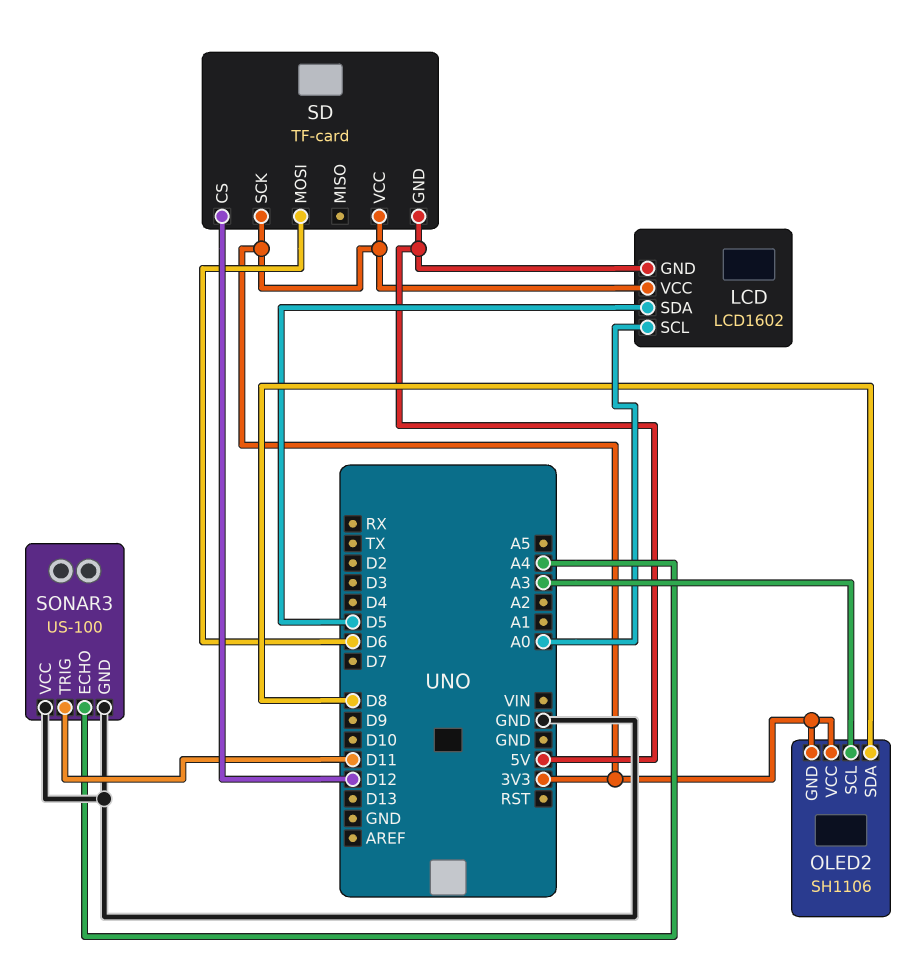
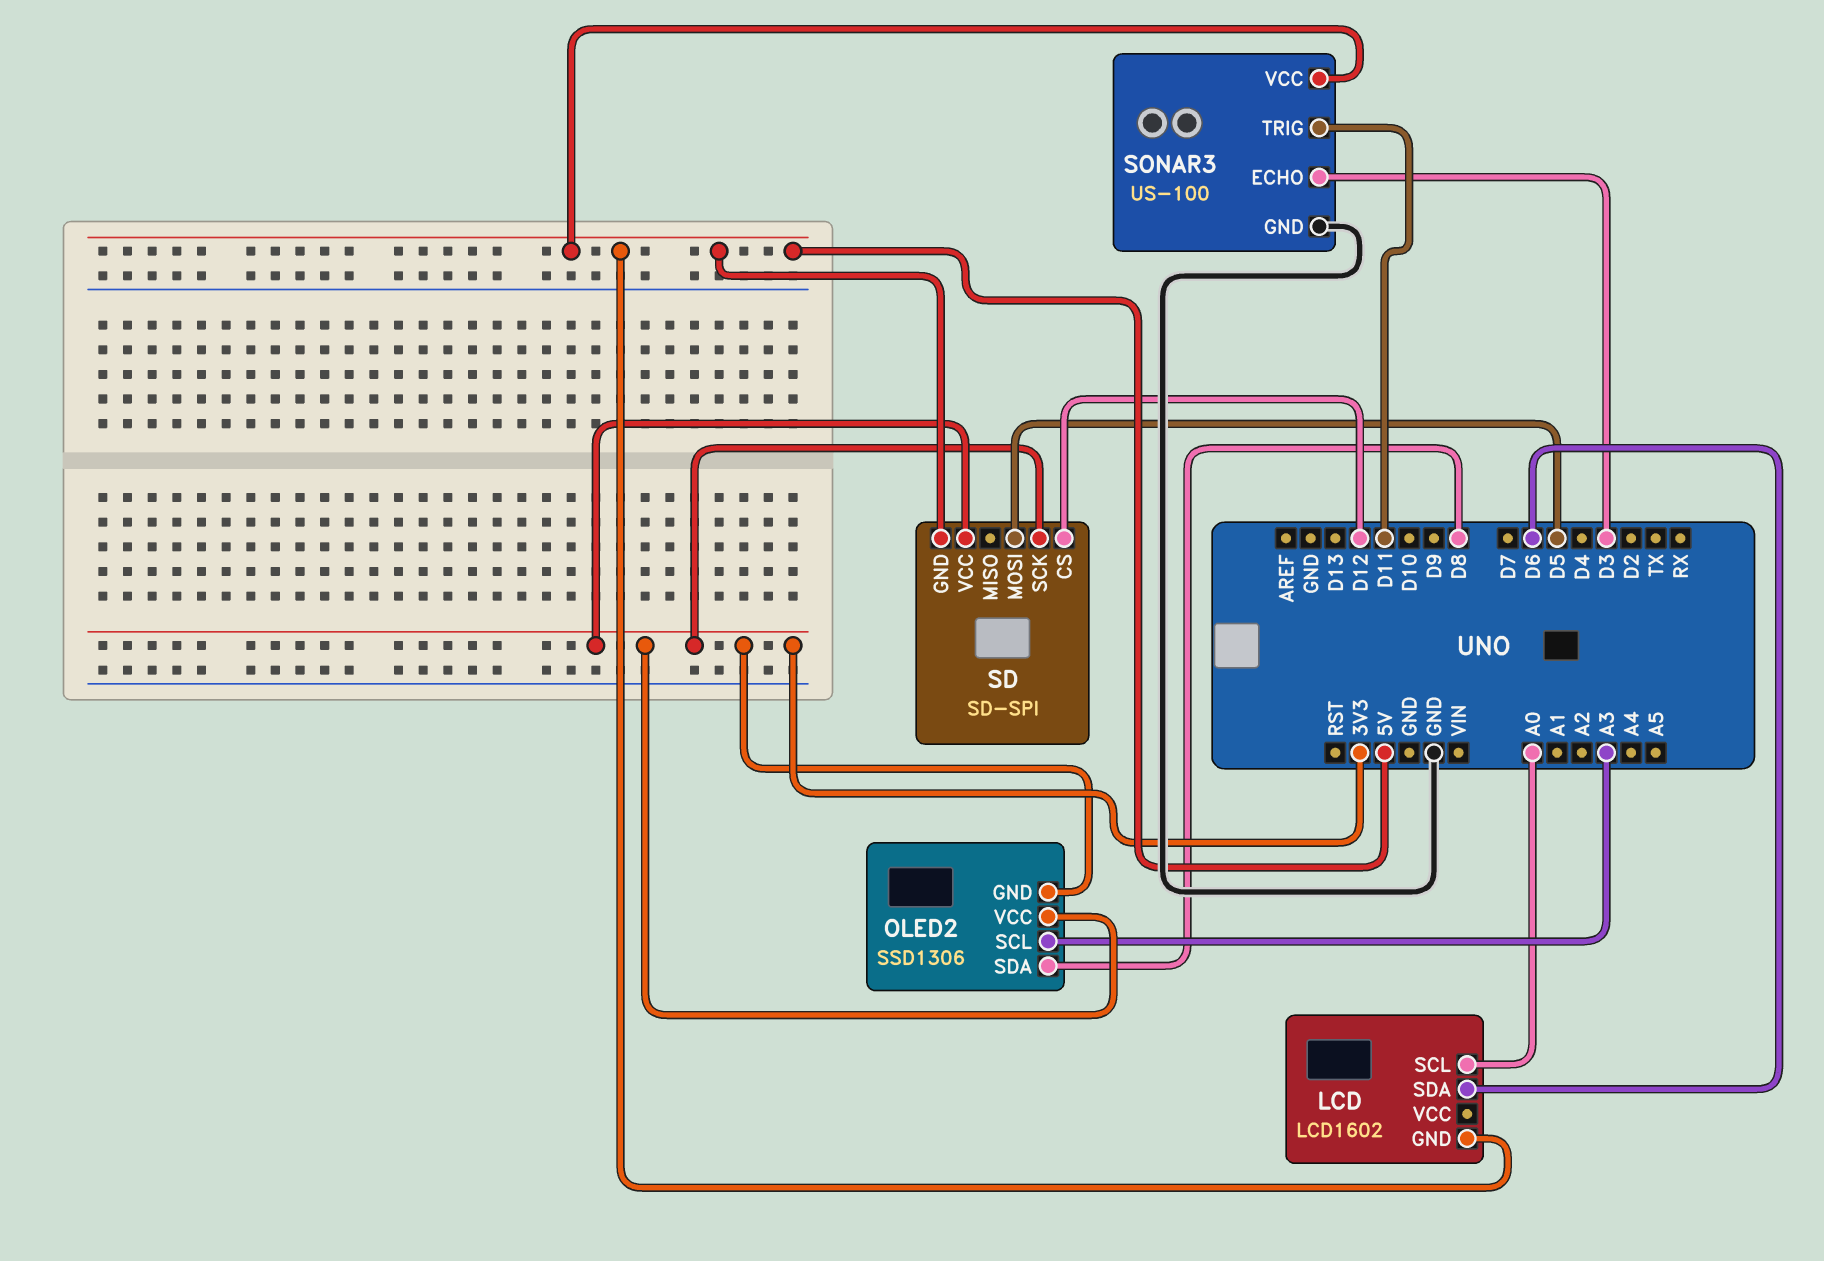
LCD pin SDA: D5 -> D6
LCD pin VCC: 3V3 -> none
OLED2: SH1106 -> SSD1306
SD: TF-card -> SD-SPI
SD pin MOSI: D6 -> D5
SONAR3 pin ECHO: A4 -> D3
SONAR3 pin VCC: GND -> 5V

